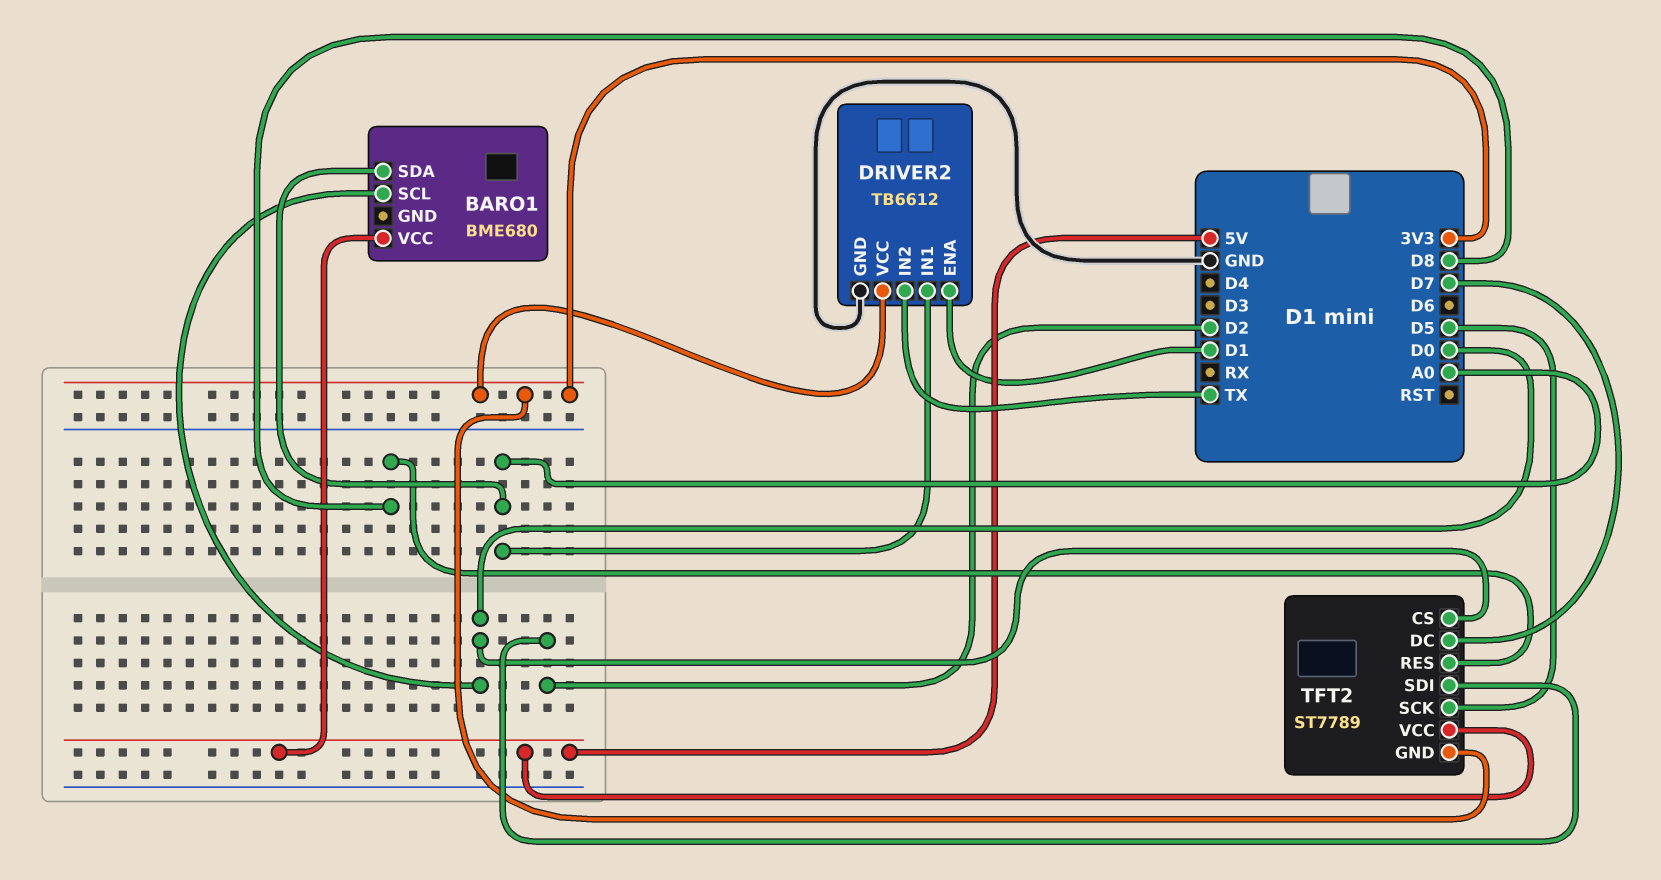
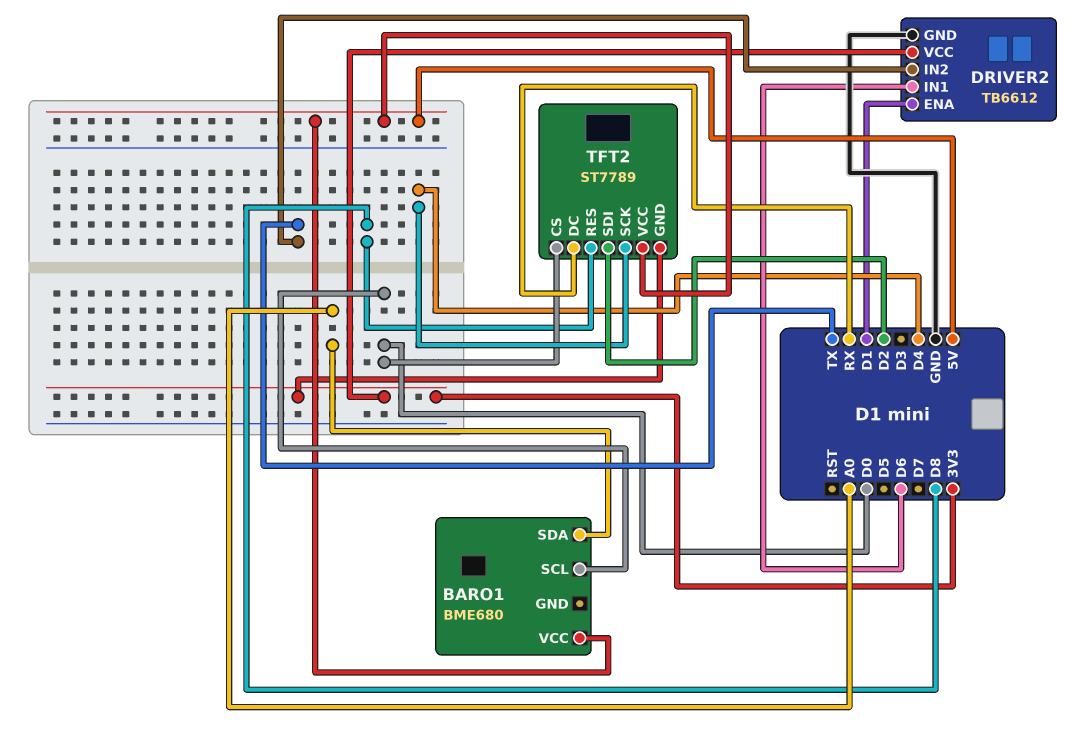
DRIVER2 pin IN1: A0 -> D6
TFT2 pin DC: D7 -> RX
TFT2 pin SCK: D5 -> D4

